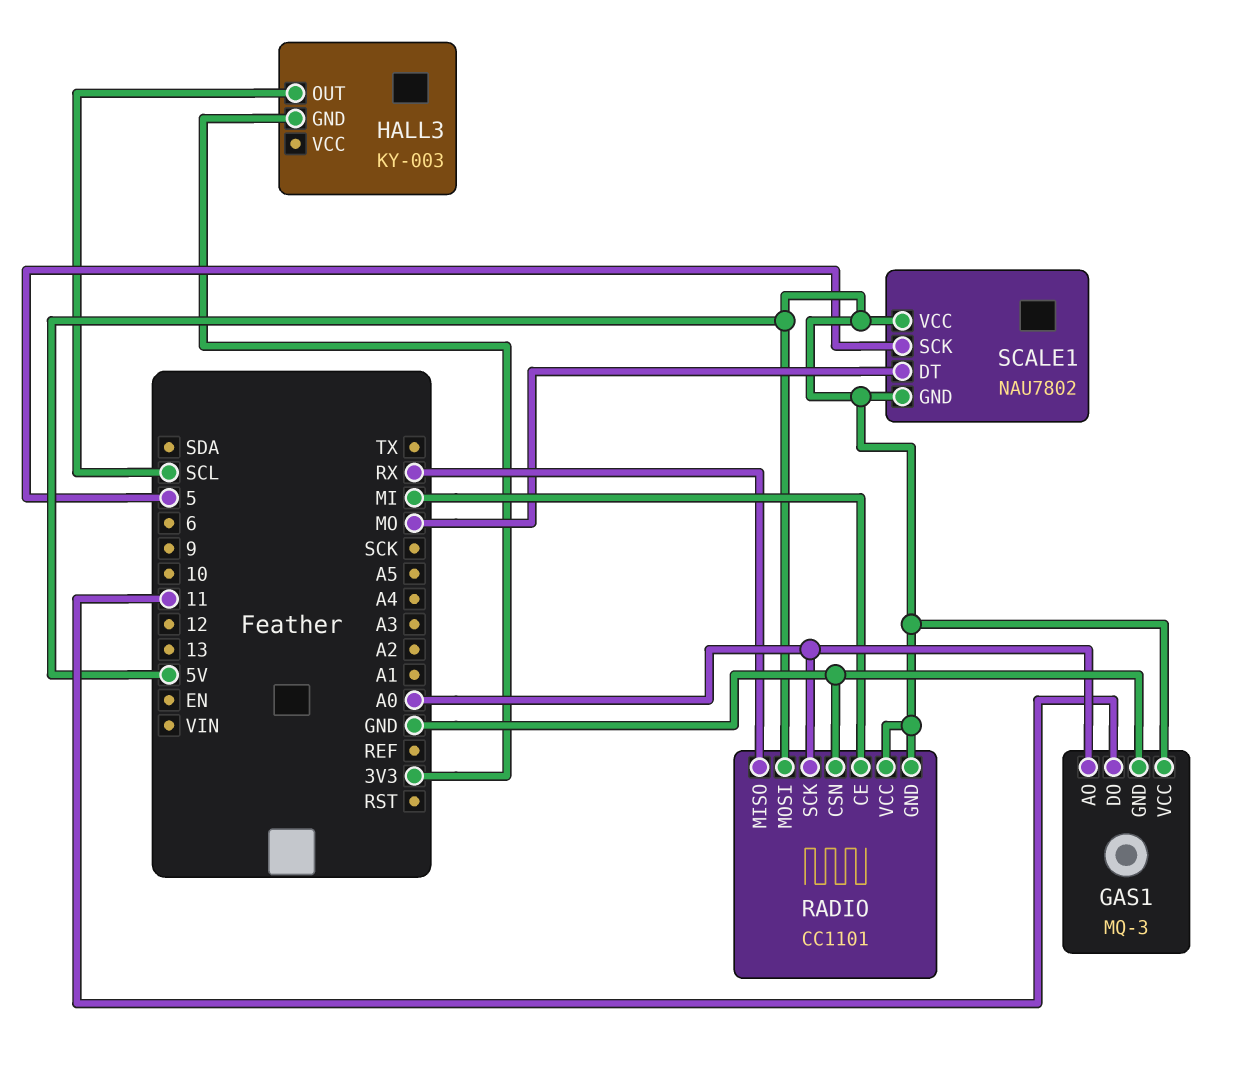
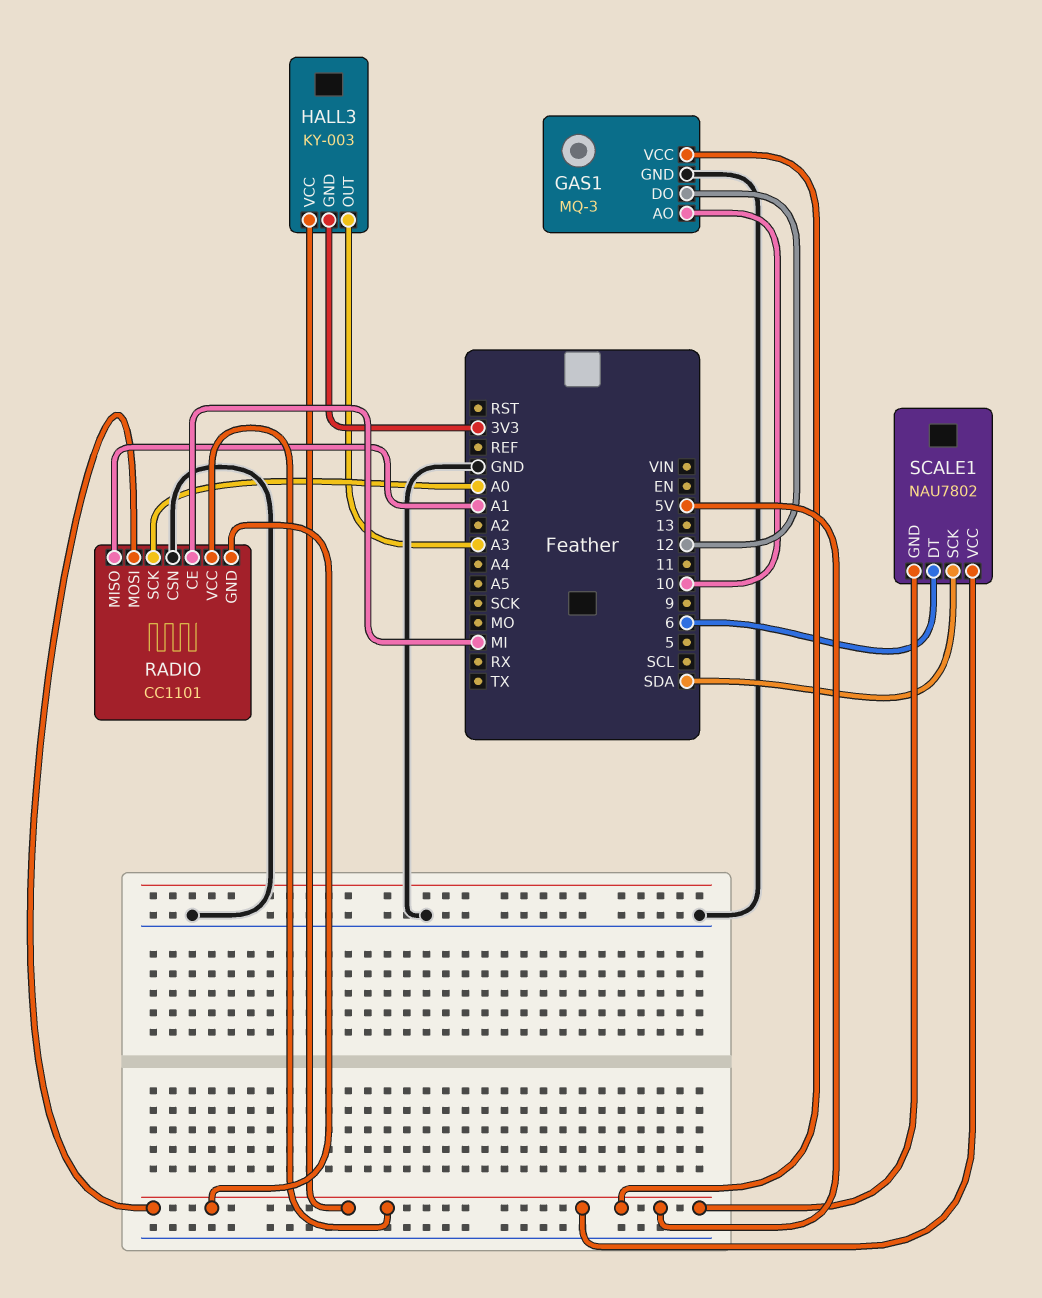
GAS1 pin AO: A0 -> 10
GAS1 pin DO: 11 -> 12
HALL3 pin OUT: SCL -> A3
HALL3 pin VCC: none -> 5V
RADIO pin MISO: RX -> A1
SCALE1 pin DT: MO -> 6
SCALE1 pin SCK: 5 -> SDA

